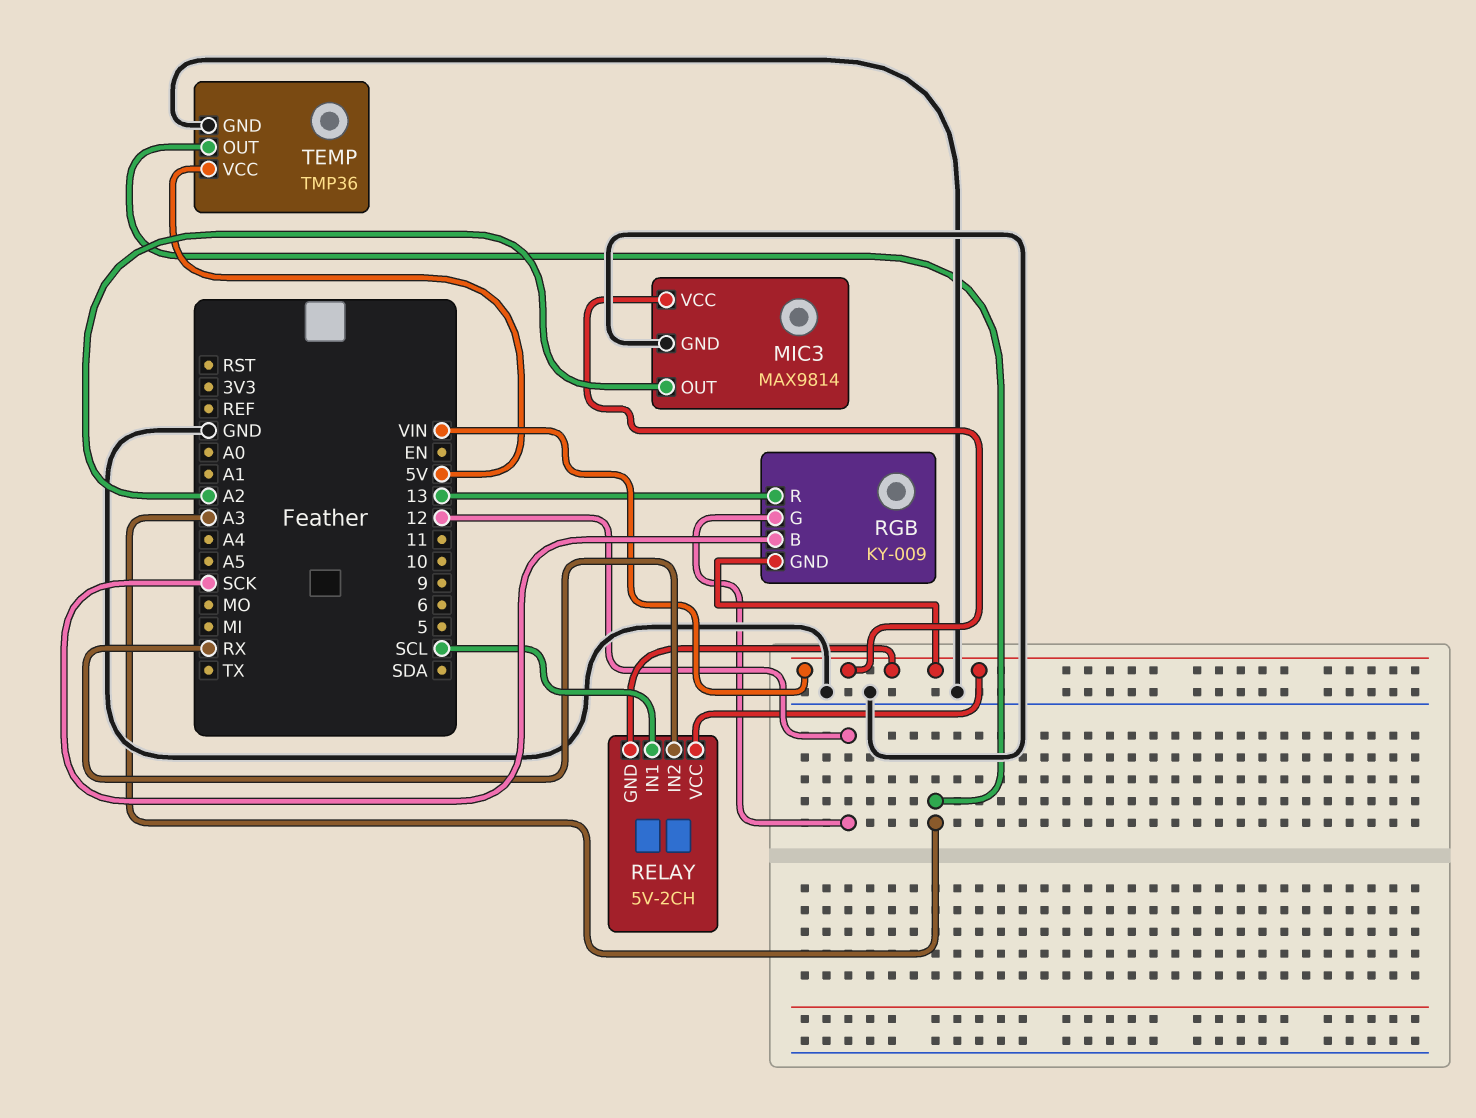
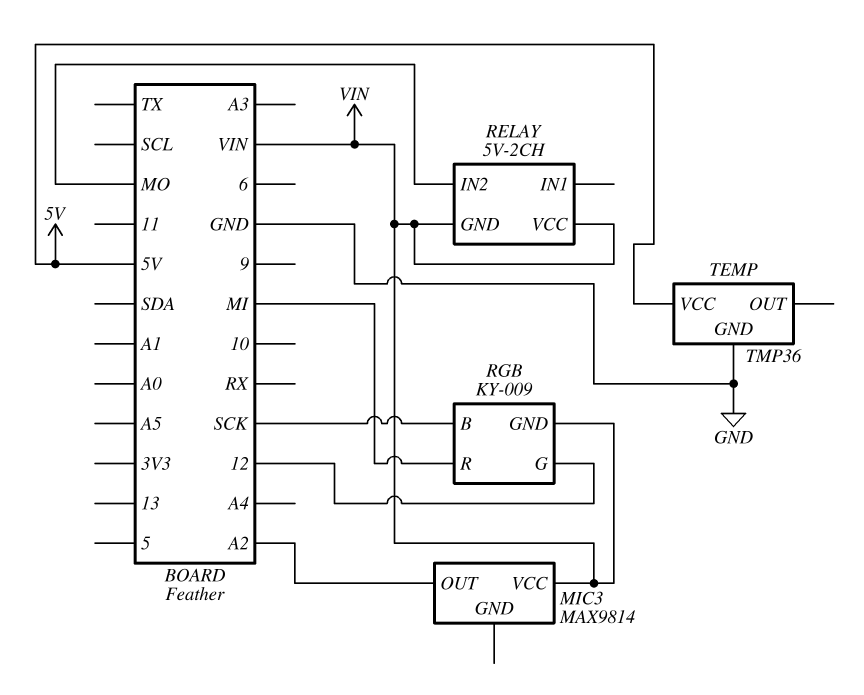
MIC3 pin GND: GND -> none
RELAY pin IN1: SCL -> none
RELAY pin IN2: RX -> MO
RGB pin R: 13 -> MI
TEMP pin OUT: A3 -> none

